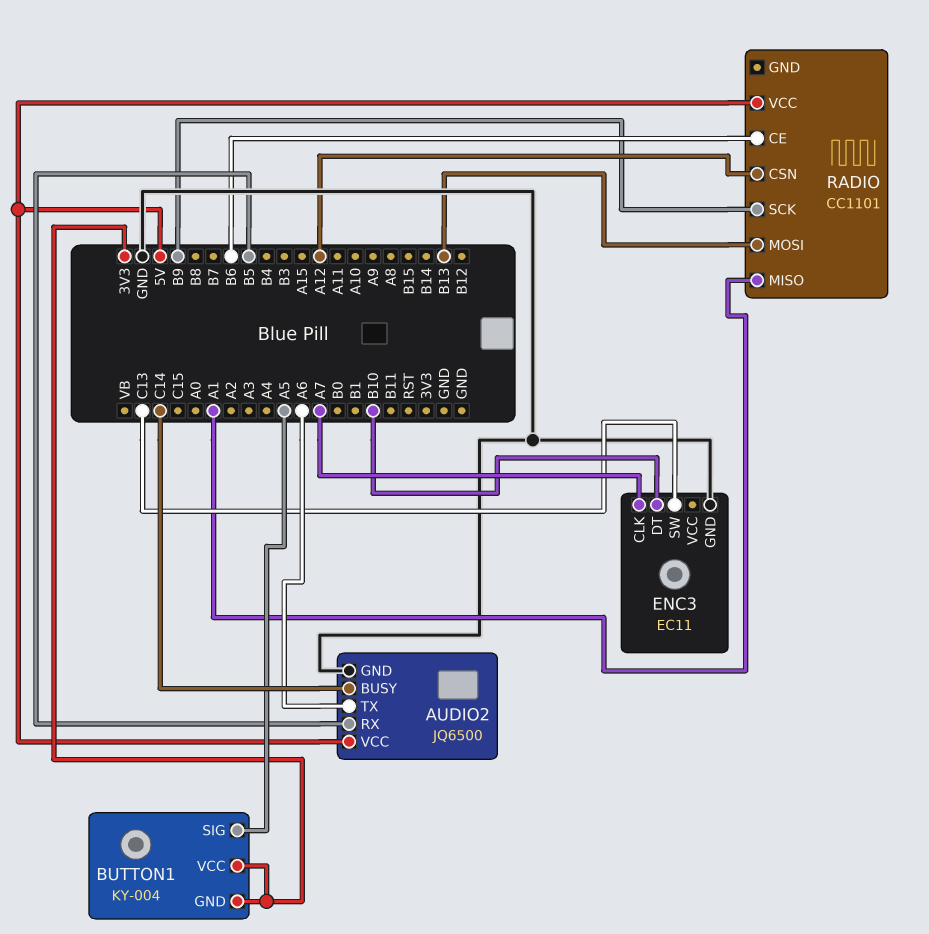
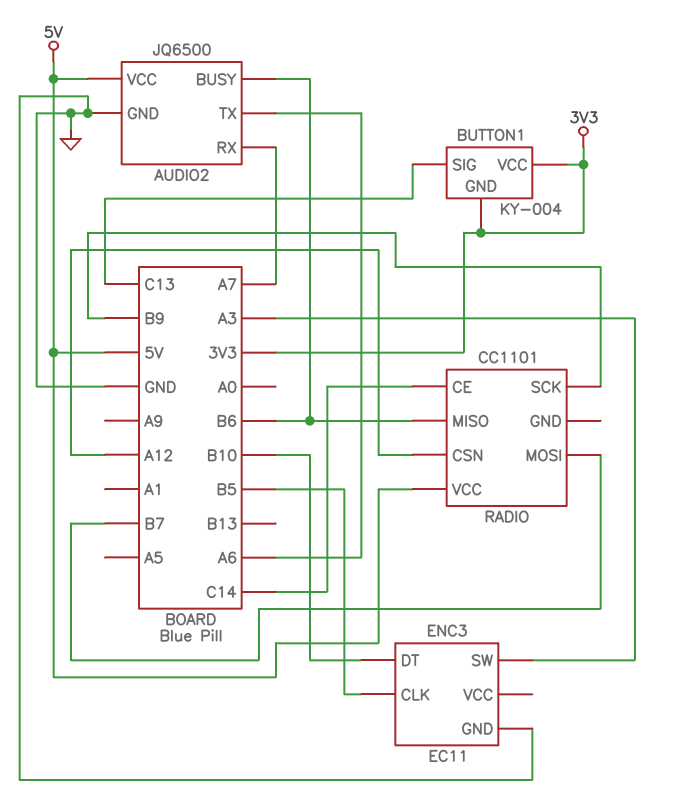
AUDIO2 pin BUSY: C14 -> B6
AUDIO2 pin RX: B5 -> A7
BUTTON1 pin SIG: A5 -> C13
ENC3 pin CLK: A7 -> B5
ENC3 pin SW: C13 -> A3
RADIO pin CE: B6 -> C14
RADIO pin MISO: A1 -> B6
RADIO pin MOSI: B13 -> B7

